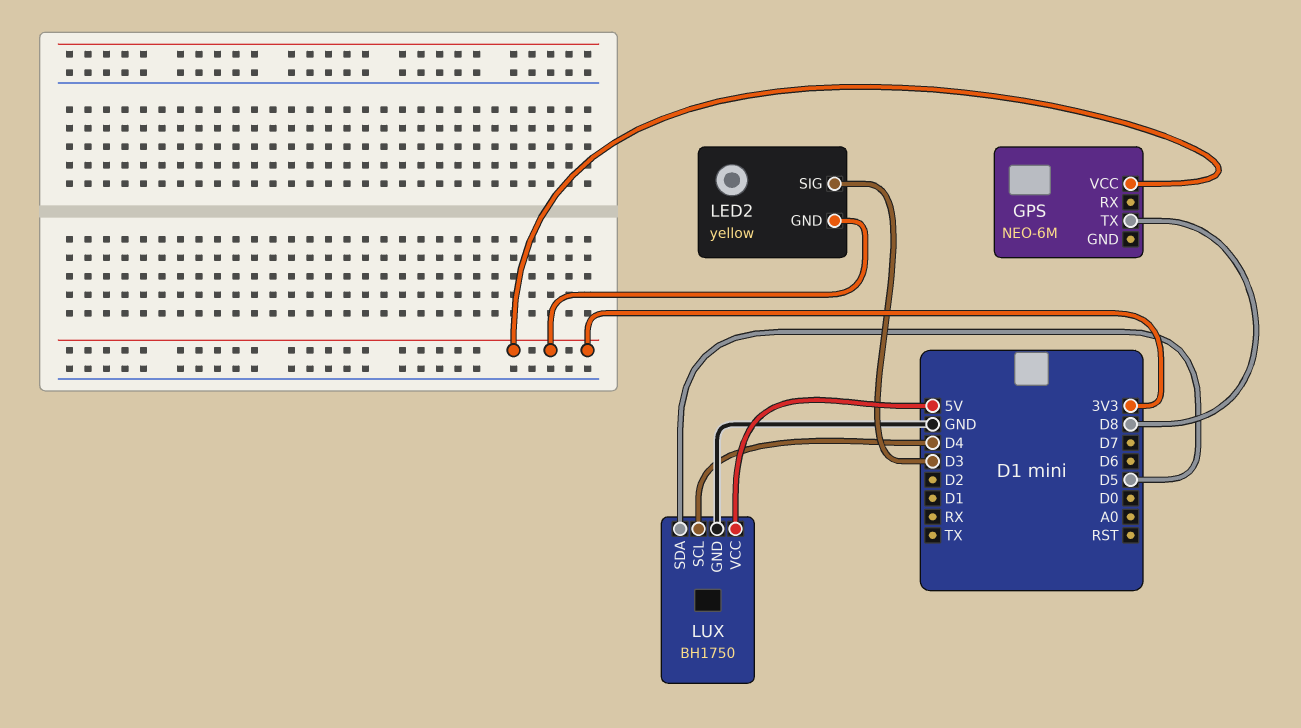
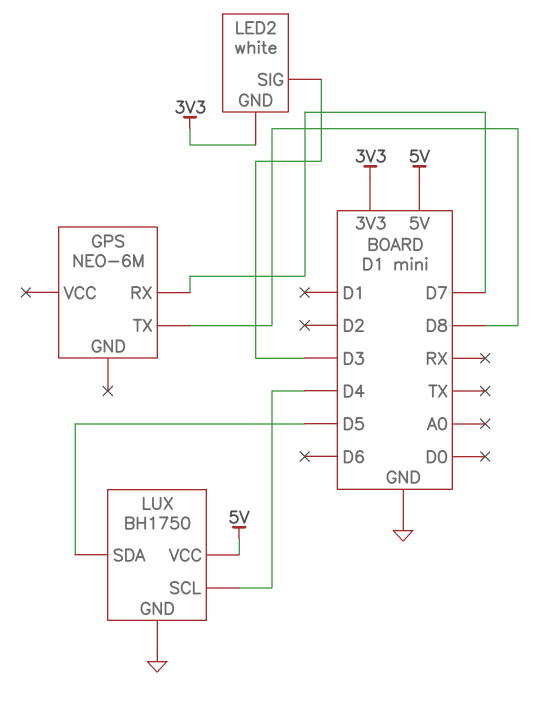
GPS pin RX: none -> D7
GPS pin VCC: 3V3 -> none
LED2: yellow -> white

